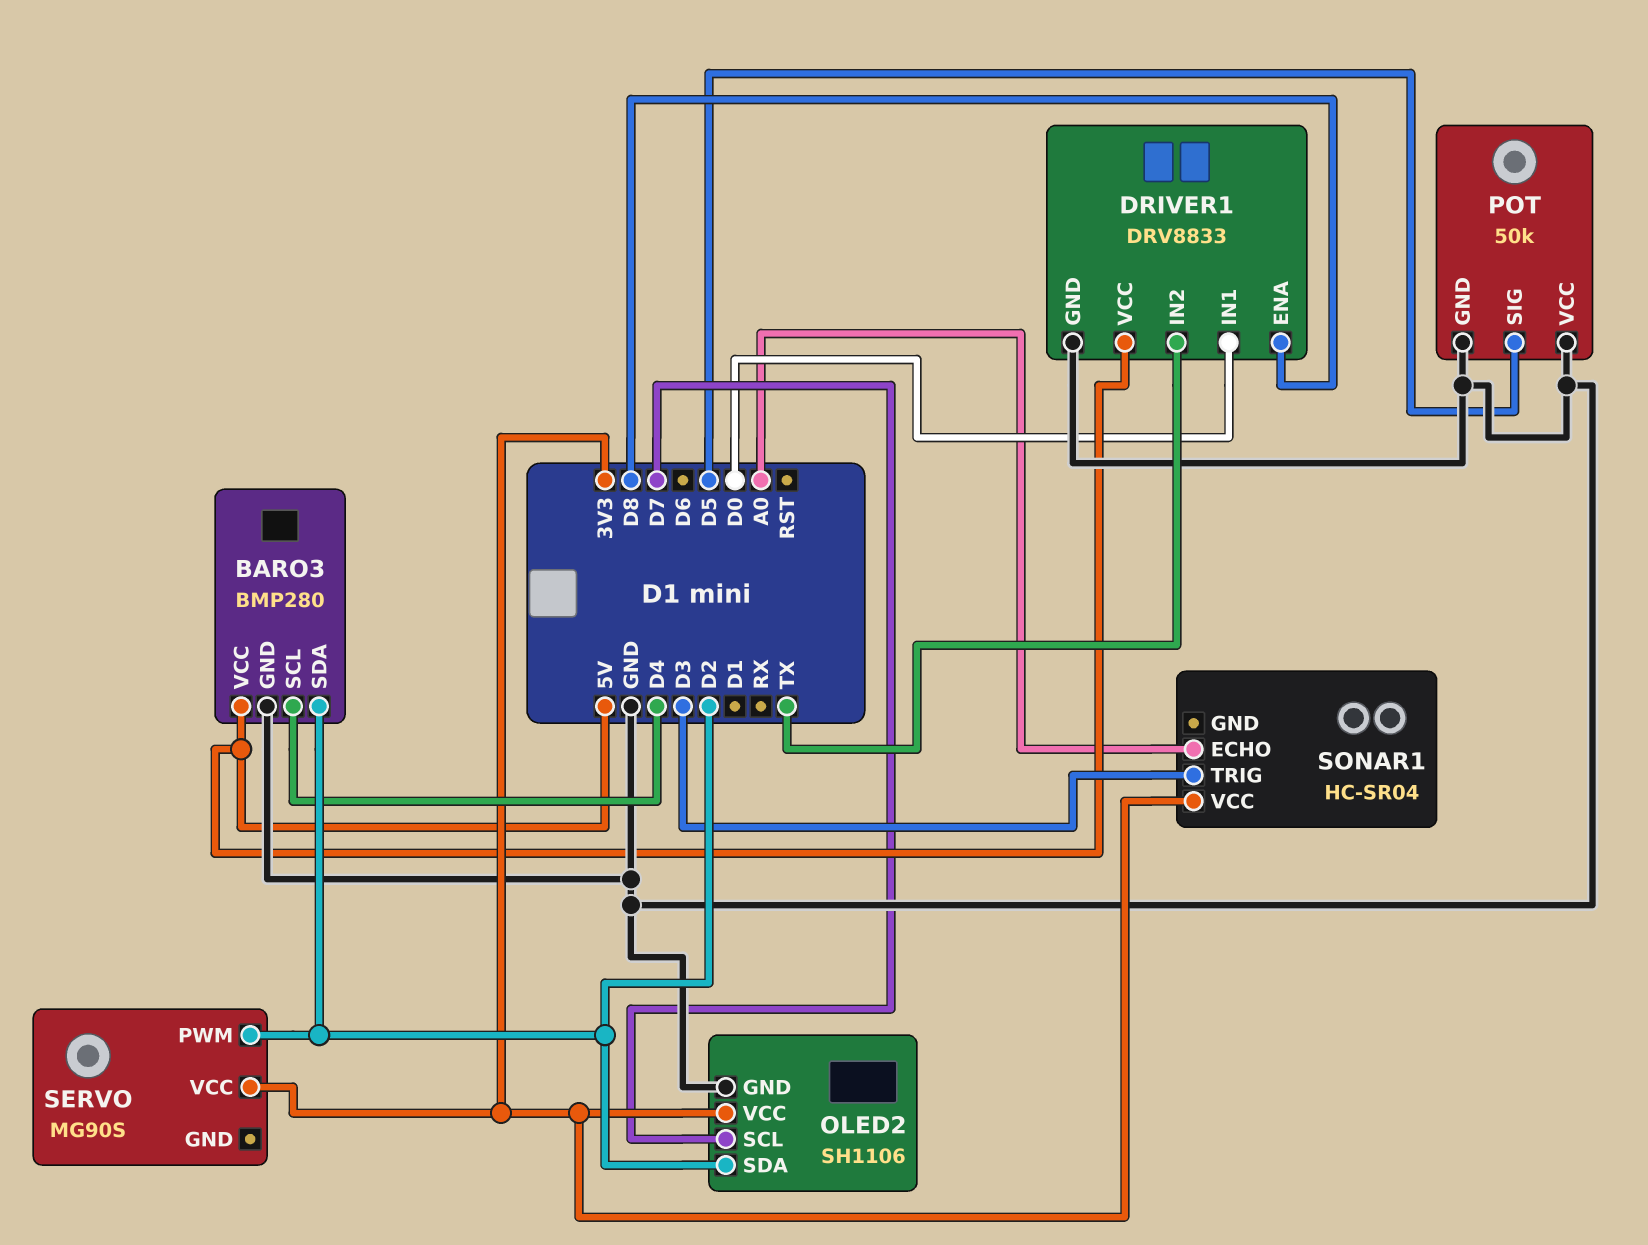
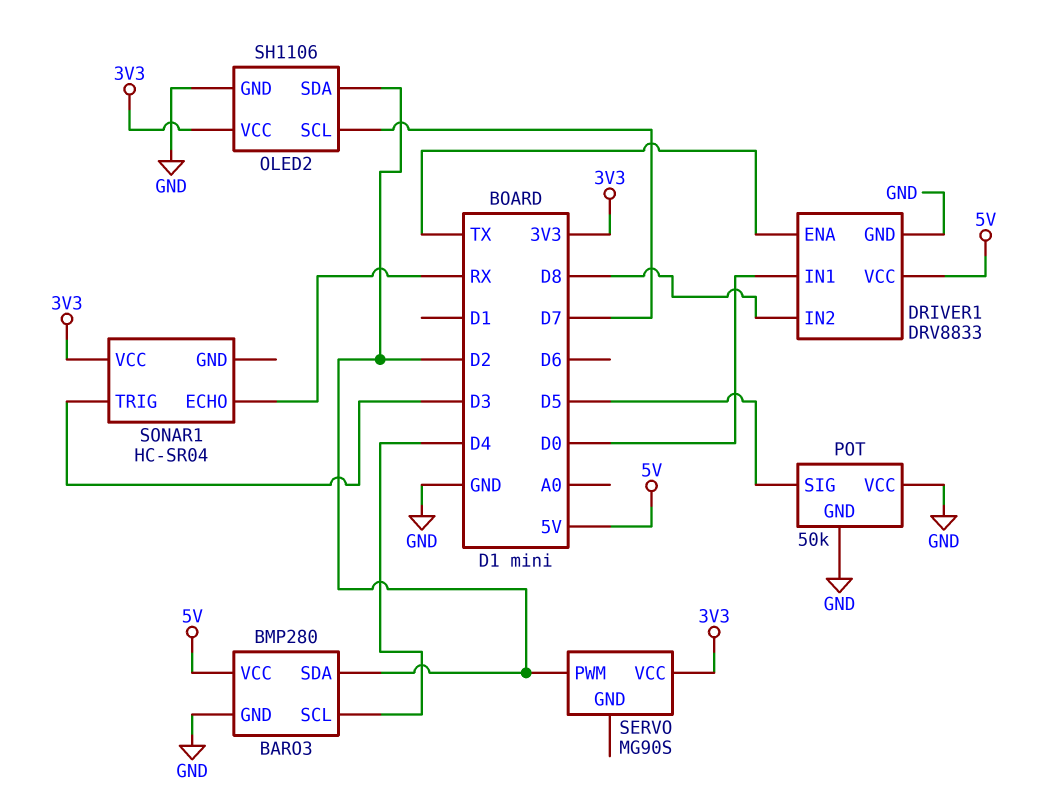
DRIVER1 pin ENA: D8 -> TX
DRIVER1 pin IN2: TX -> D8
SONAR1 pin ECHO: A0 -> RX

